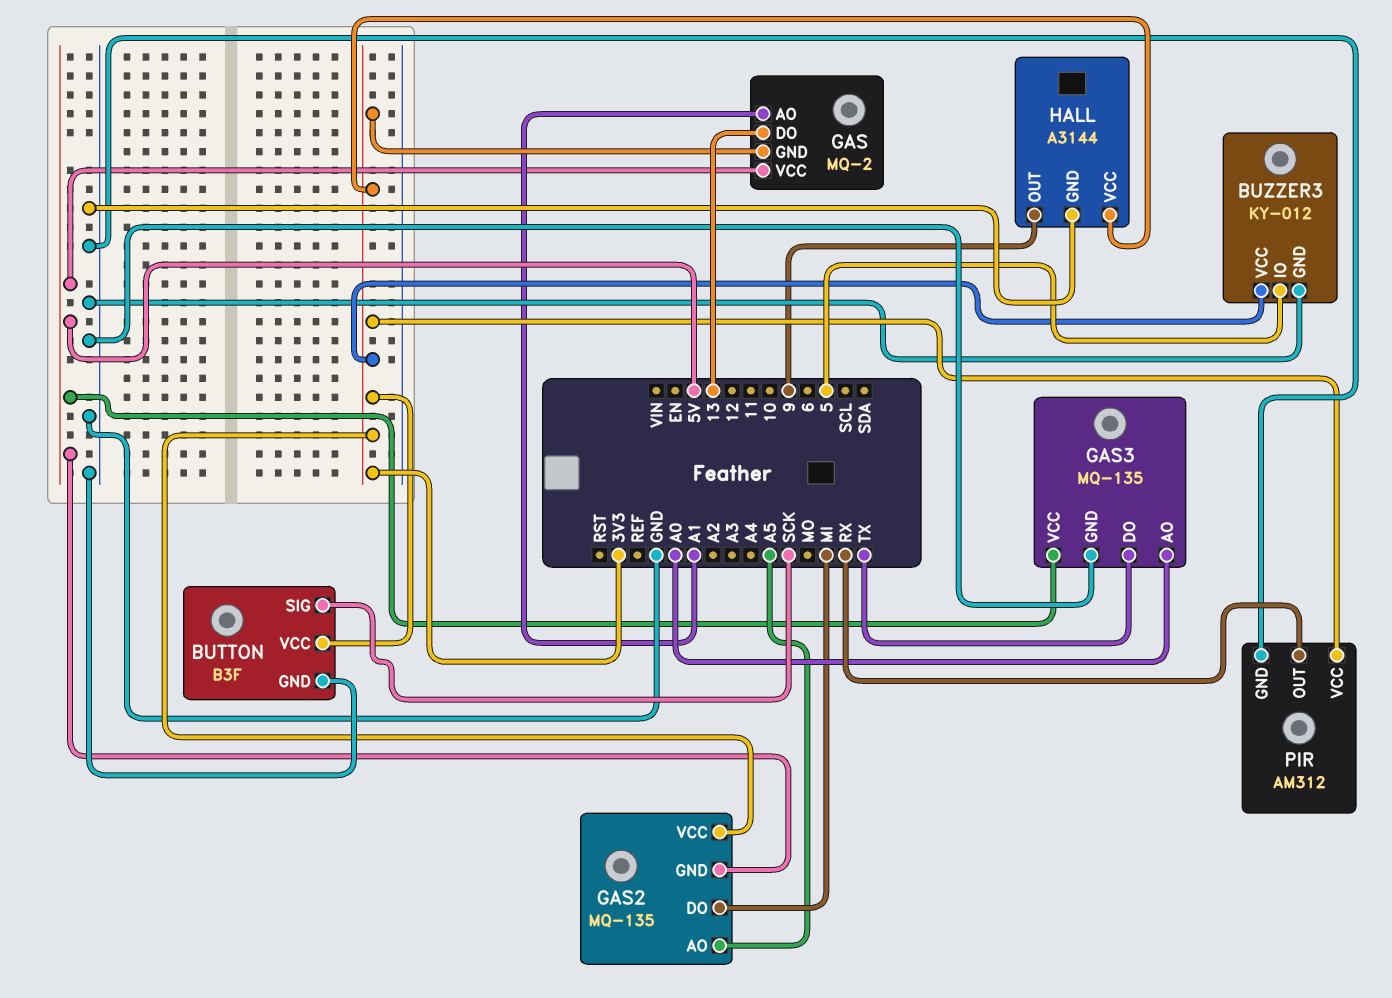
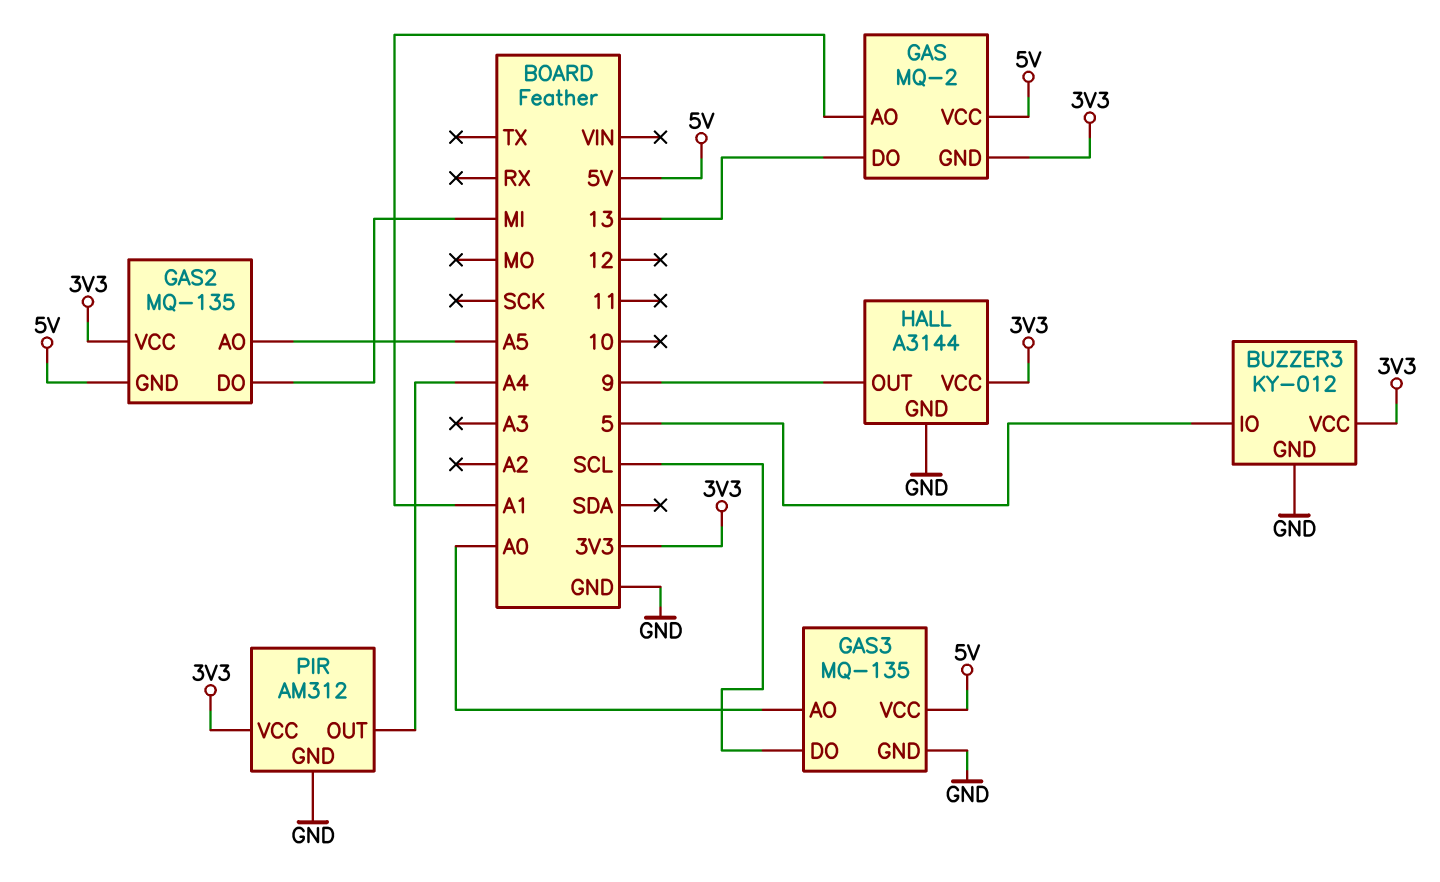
BUTTON: B3F -> none
BUTTON pin GND: GND -> none
BUTTON pin SIG: SCK -> none
BUTTON pin VCC: 3V3 -> none
GAS3 pin DO: TX -> SCL
PIR pin OUT: RX -> A4

